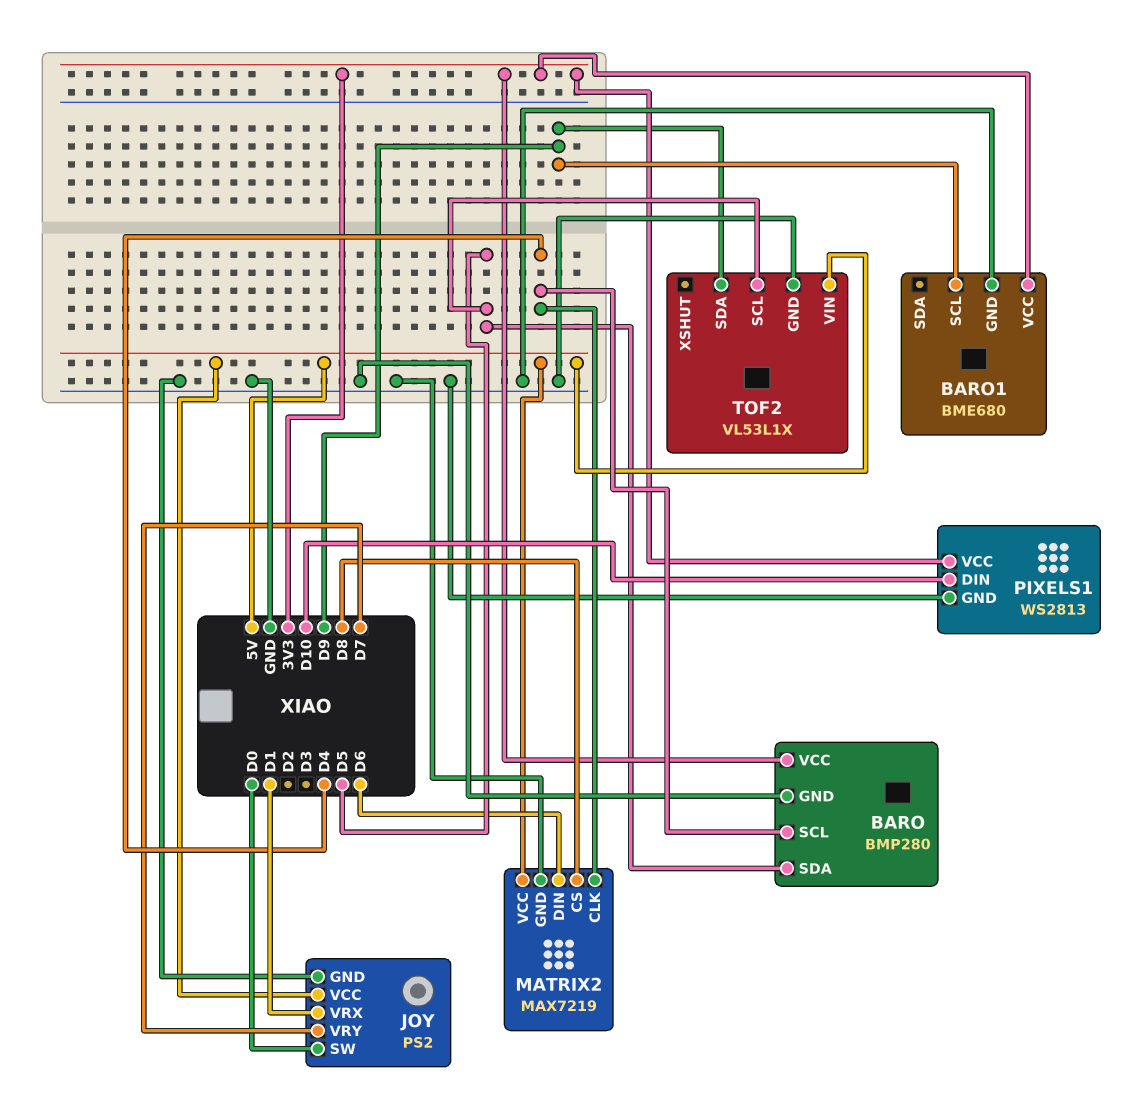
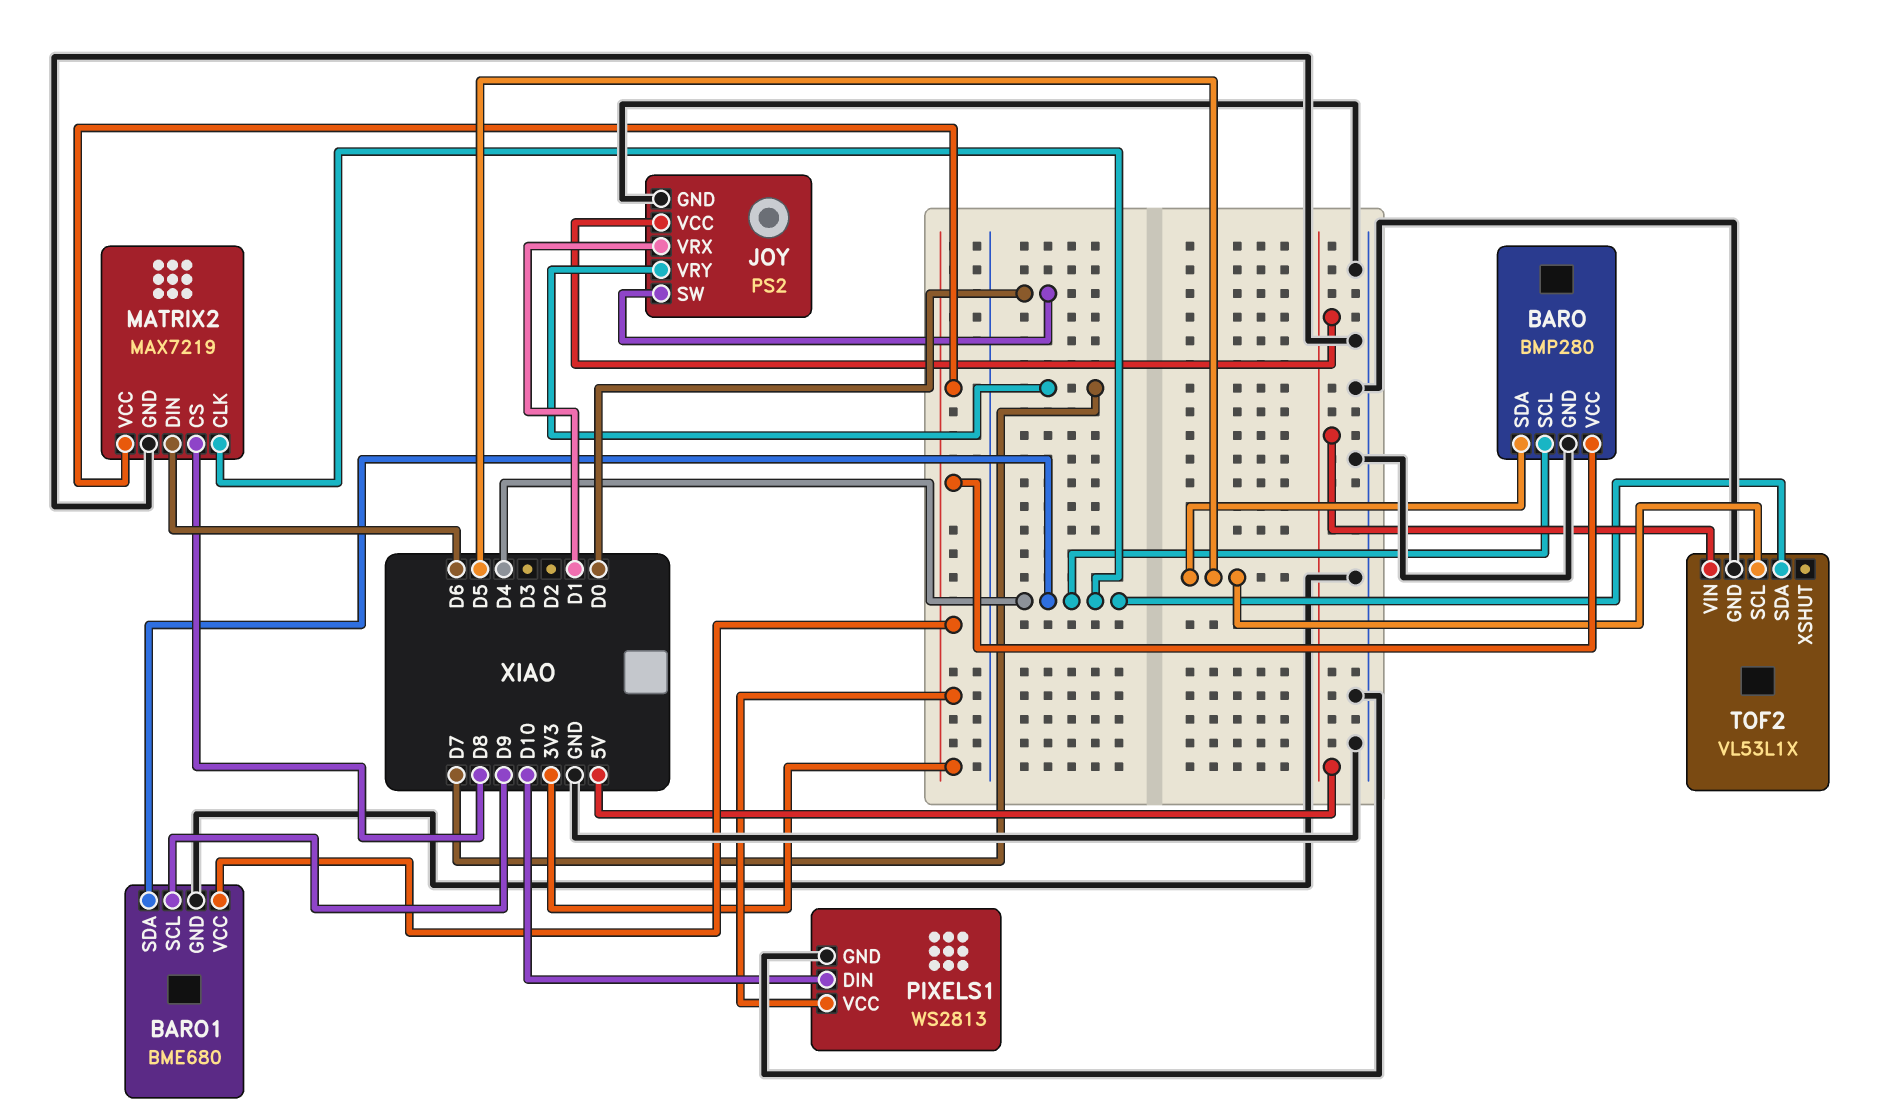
BARO1 pin SDA: none -> D4
MATRIX2 pin VCC: 5V -> 3V3
TOF2 pin SDA: D9 -> D4

